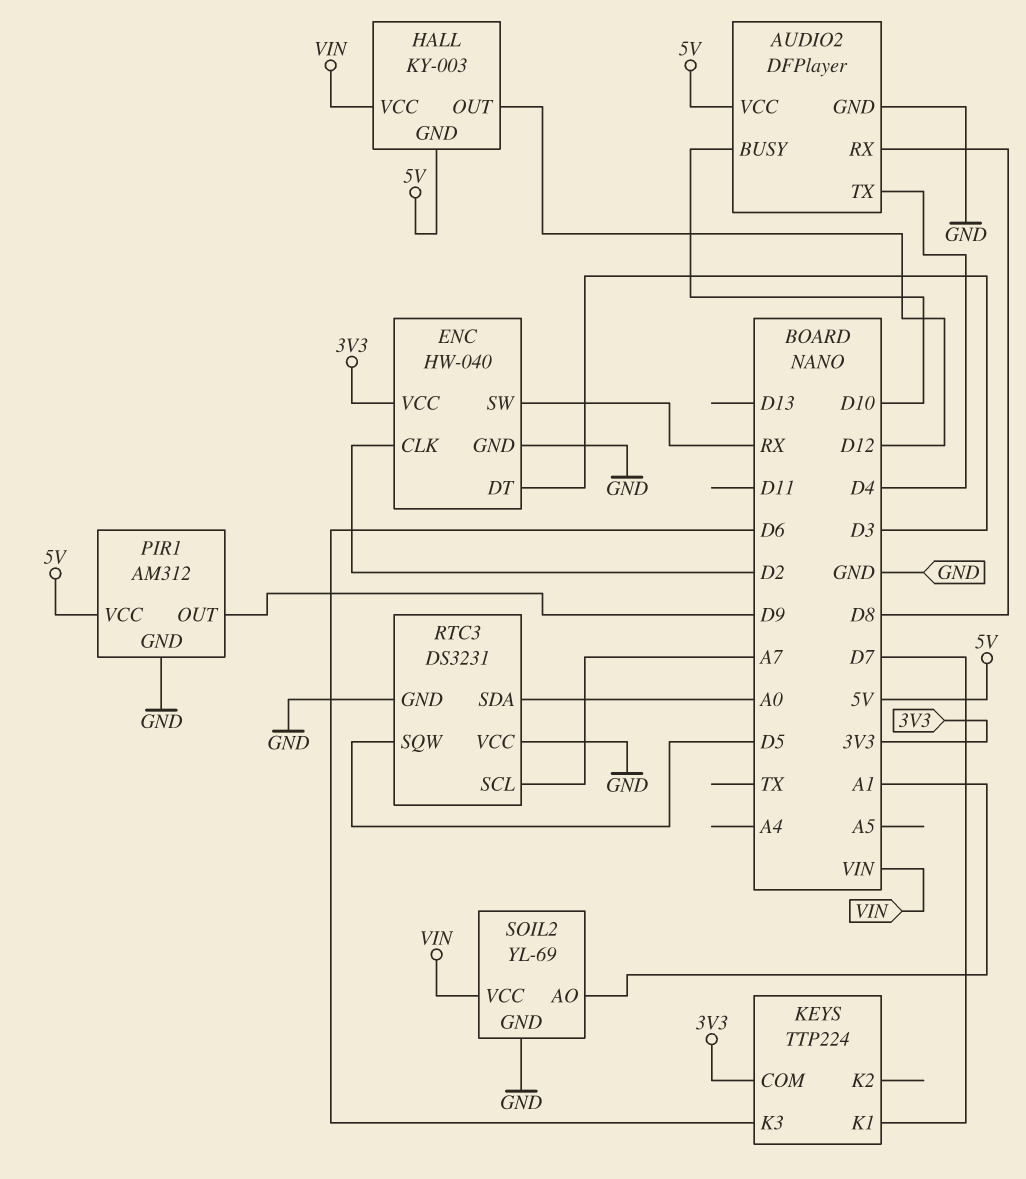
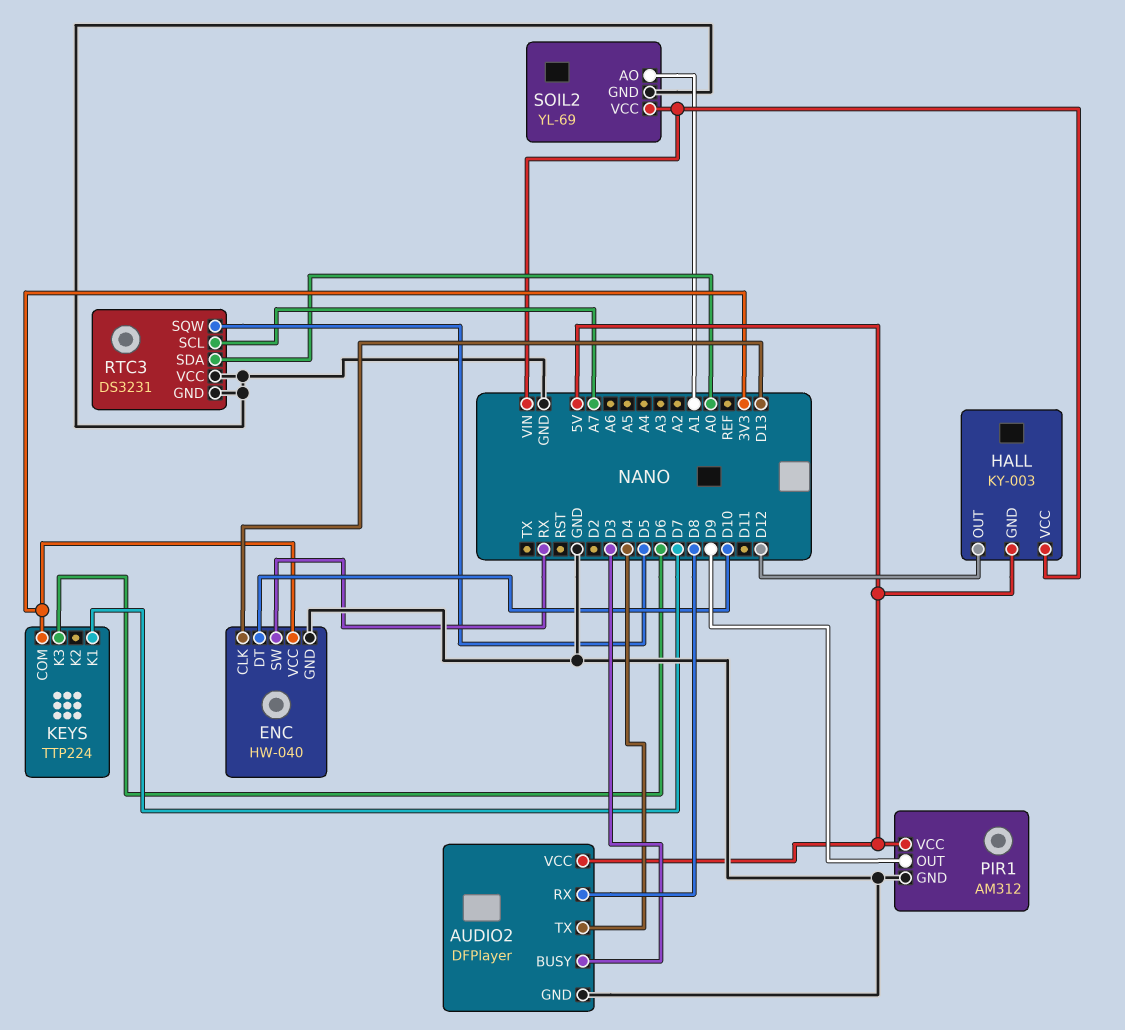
AUDIO2 pin BUSY: D10 -> D3
ENC pin CLK: D2 -> D13
ENC pin DT: D3 -> D10

